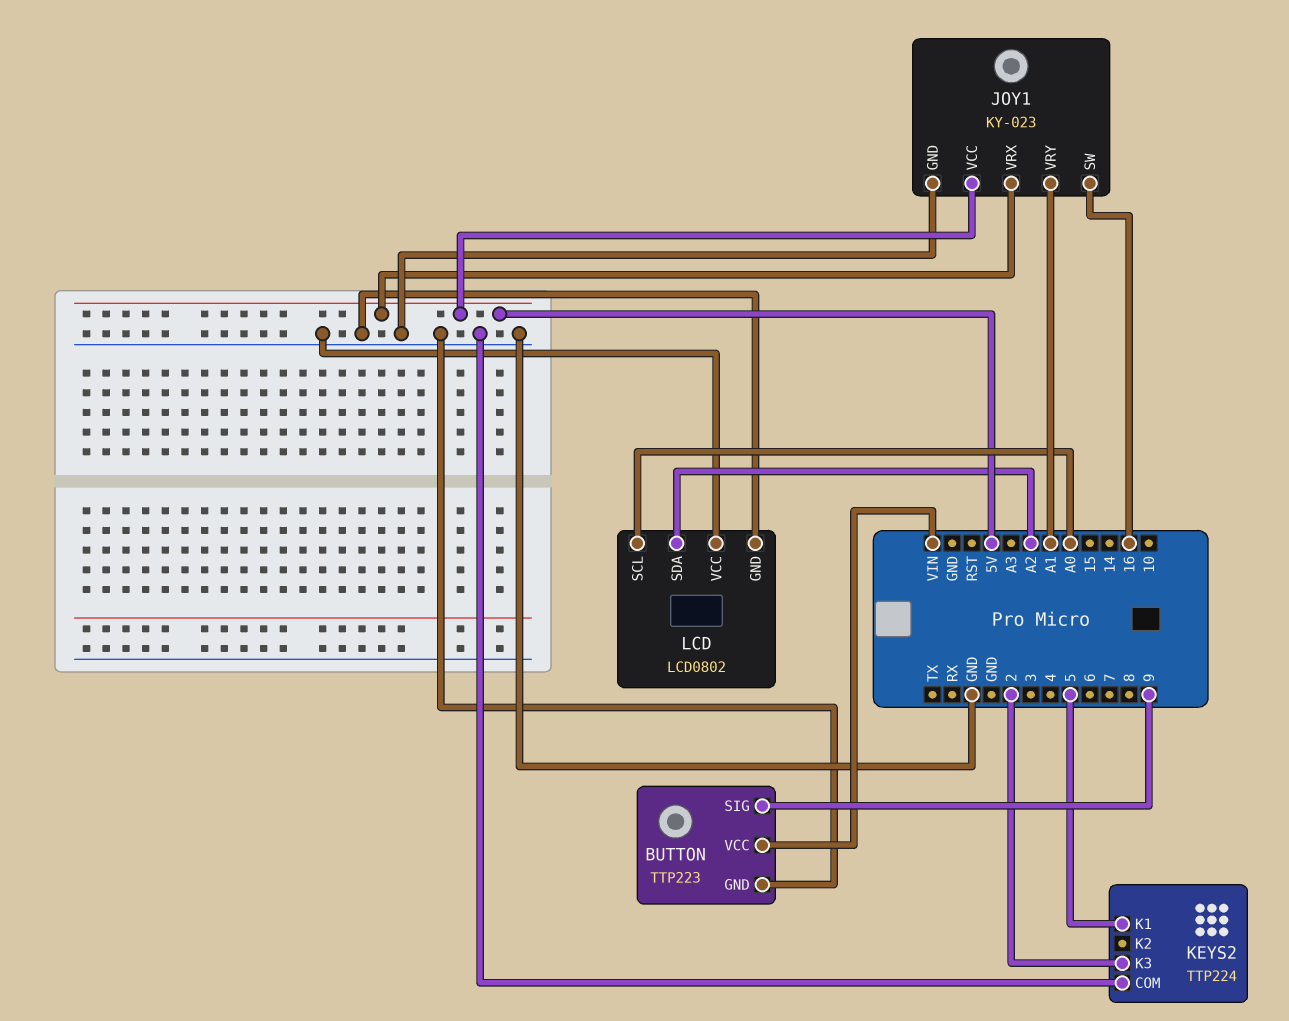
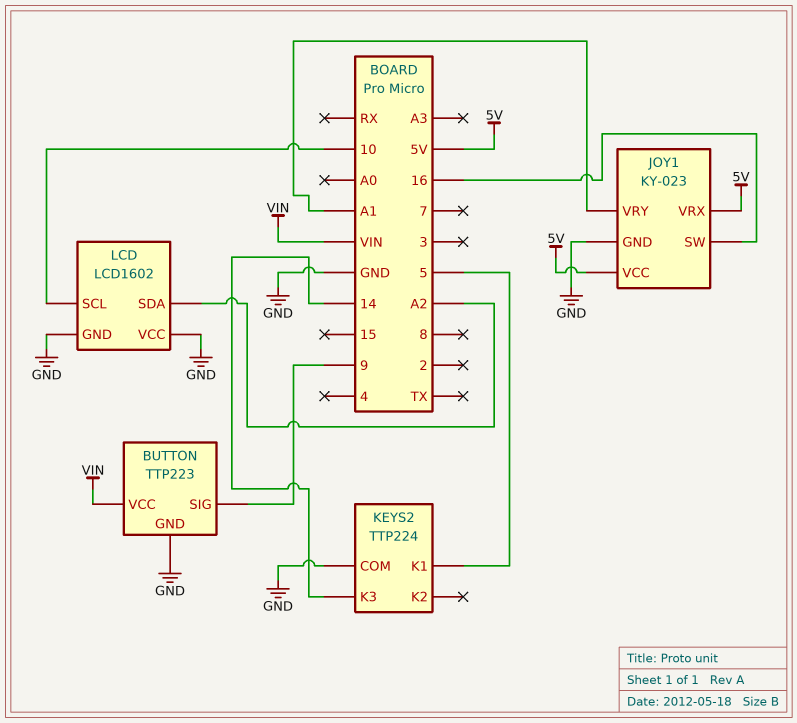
KEYS2 pin K3: 2 -> 14
LCD: LCD0802 -> LCD1602
LCD pin SCL: A0 -> 10

